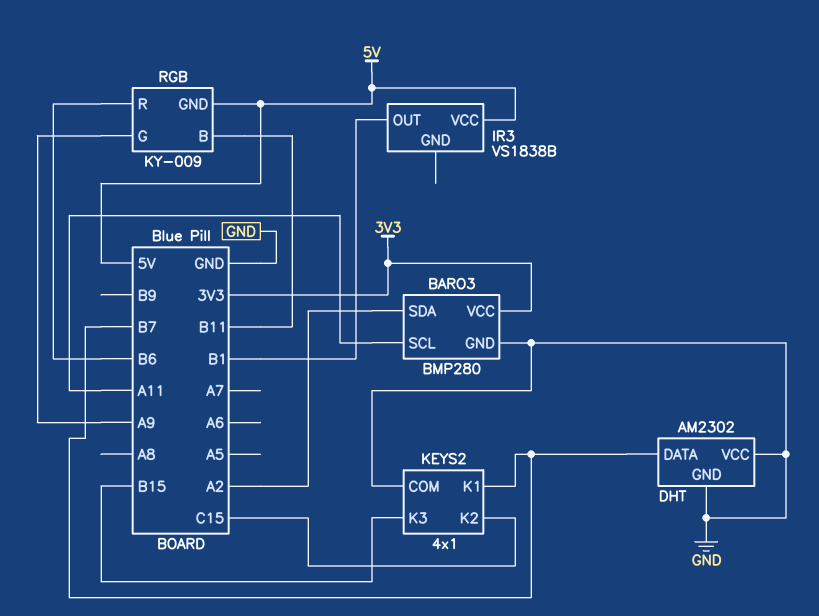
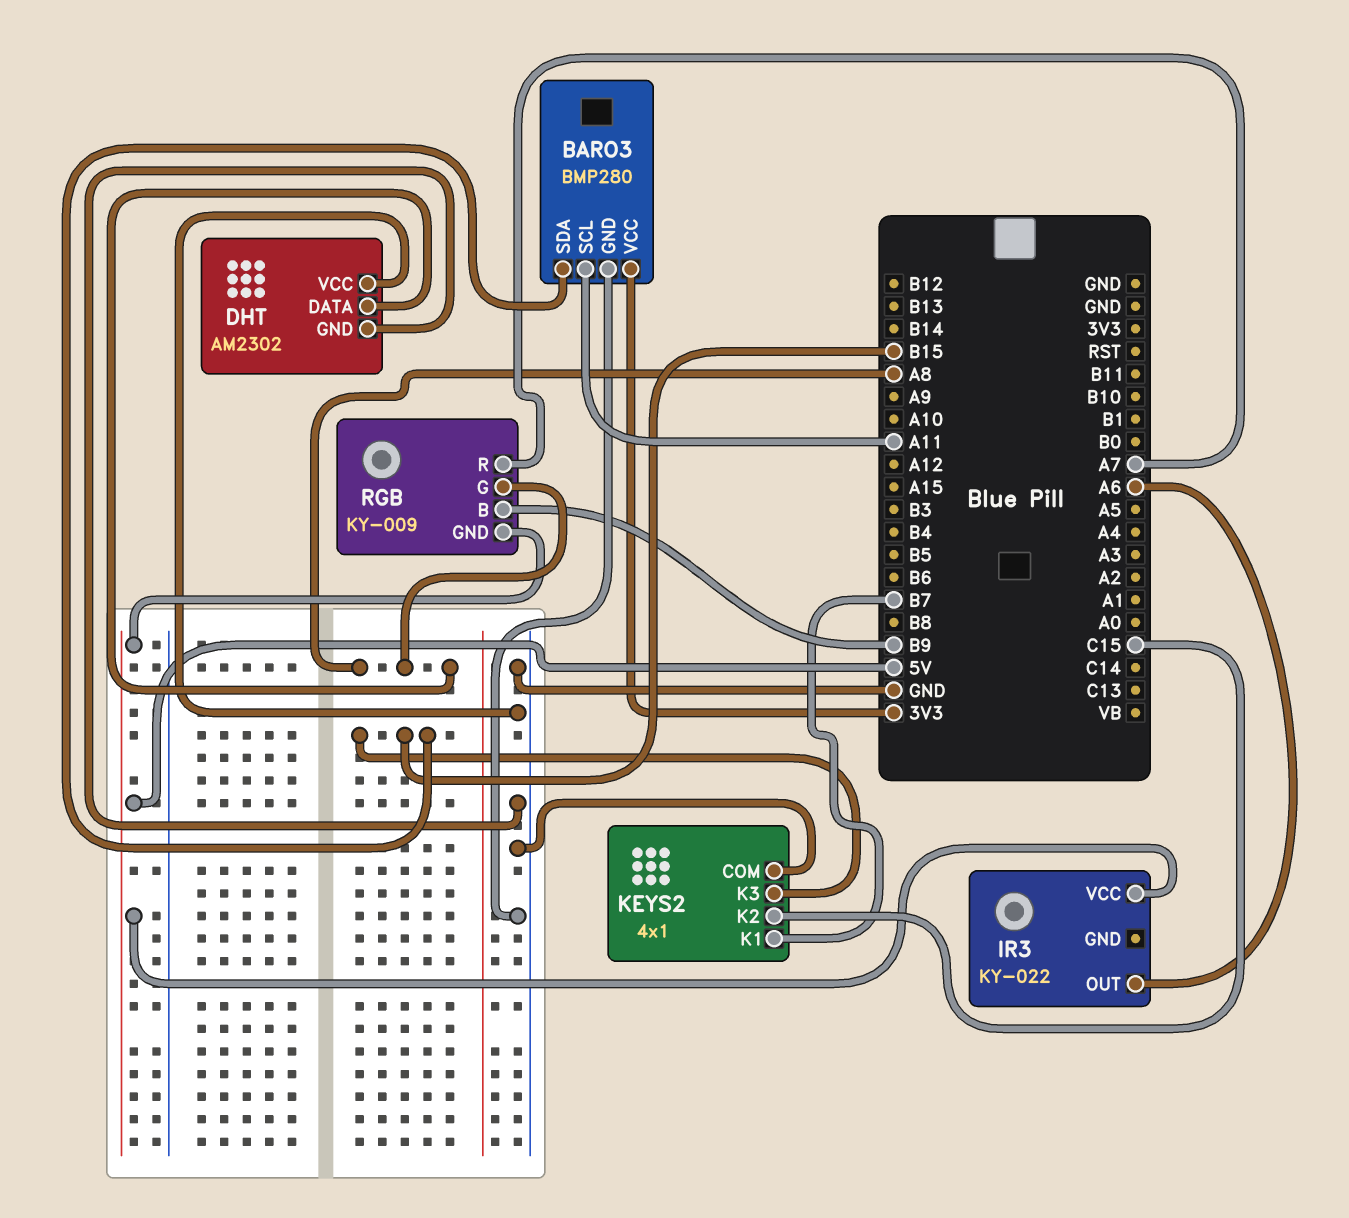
BARO3 pin SDA: A2 -> B15
DHT pin DATA: B7 -> A8
IR3: VS1838B -> KY-022
IR3 pin OUT: B1 -> A6
RGB pin B: B11 -> B9
RGB pin G: A9 -> A8
RGB pin R: B6 -> A7

